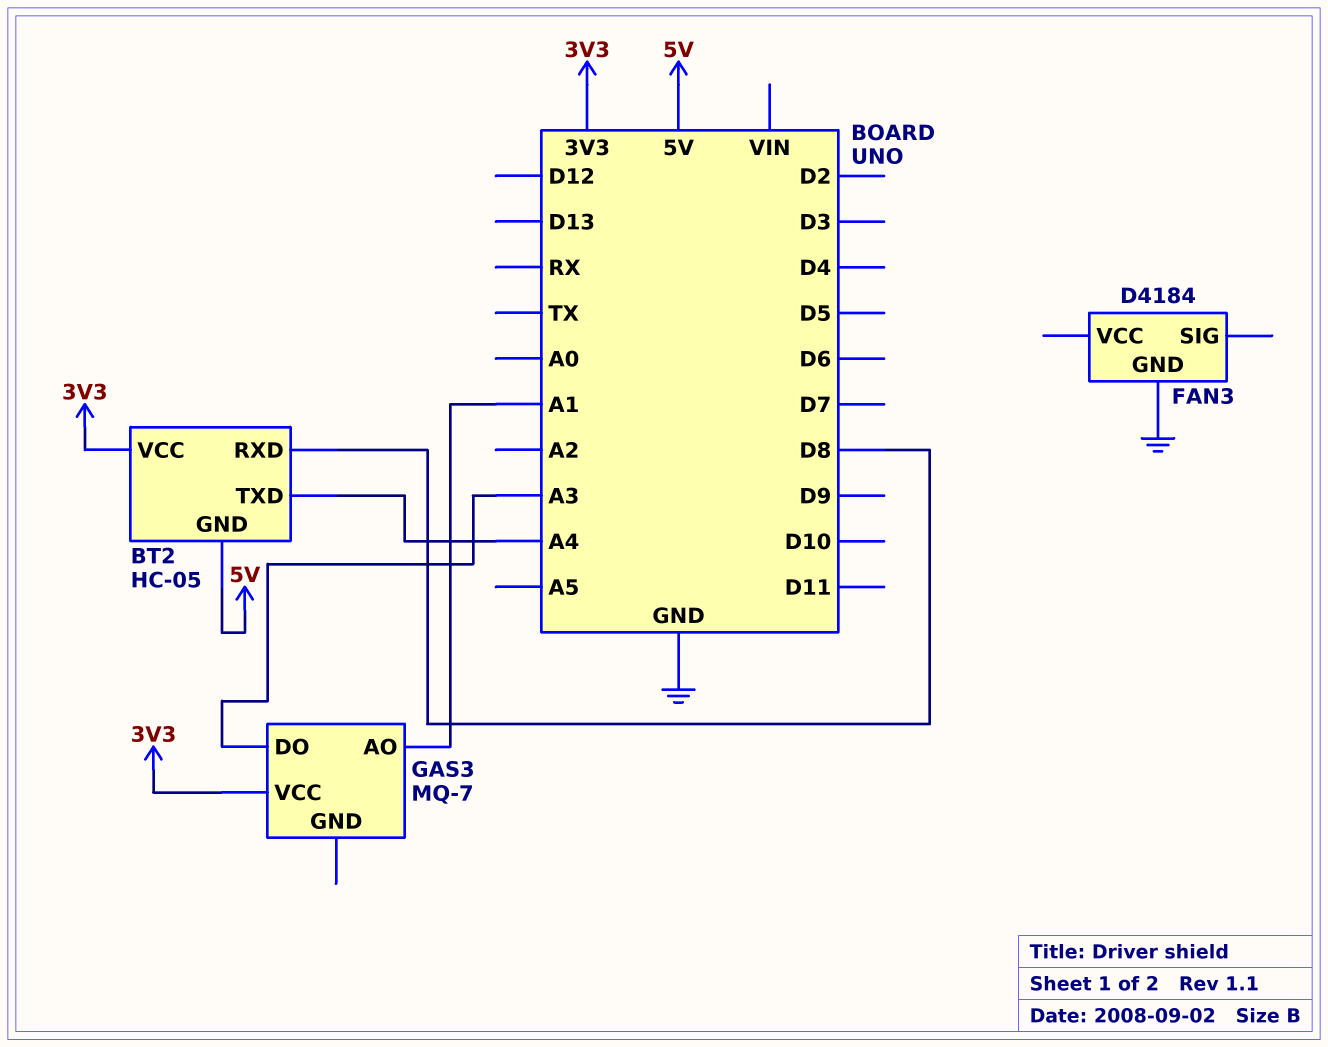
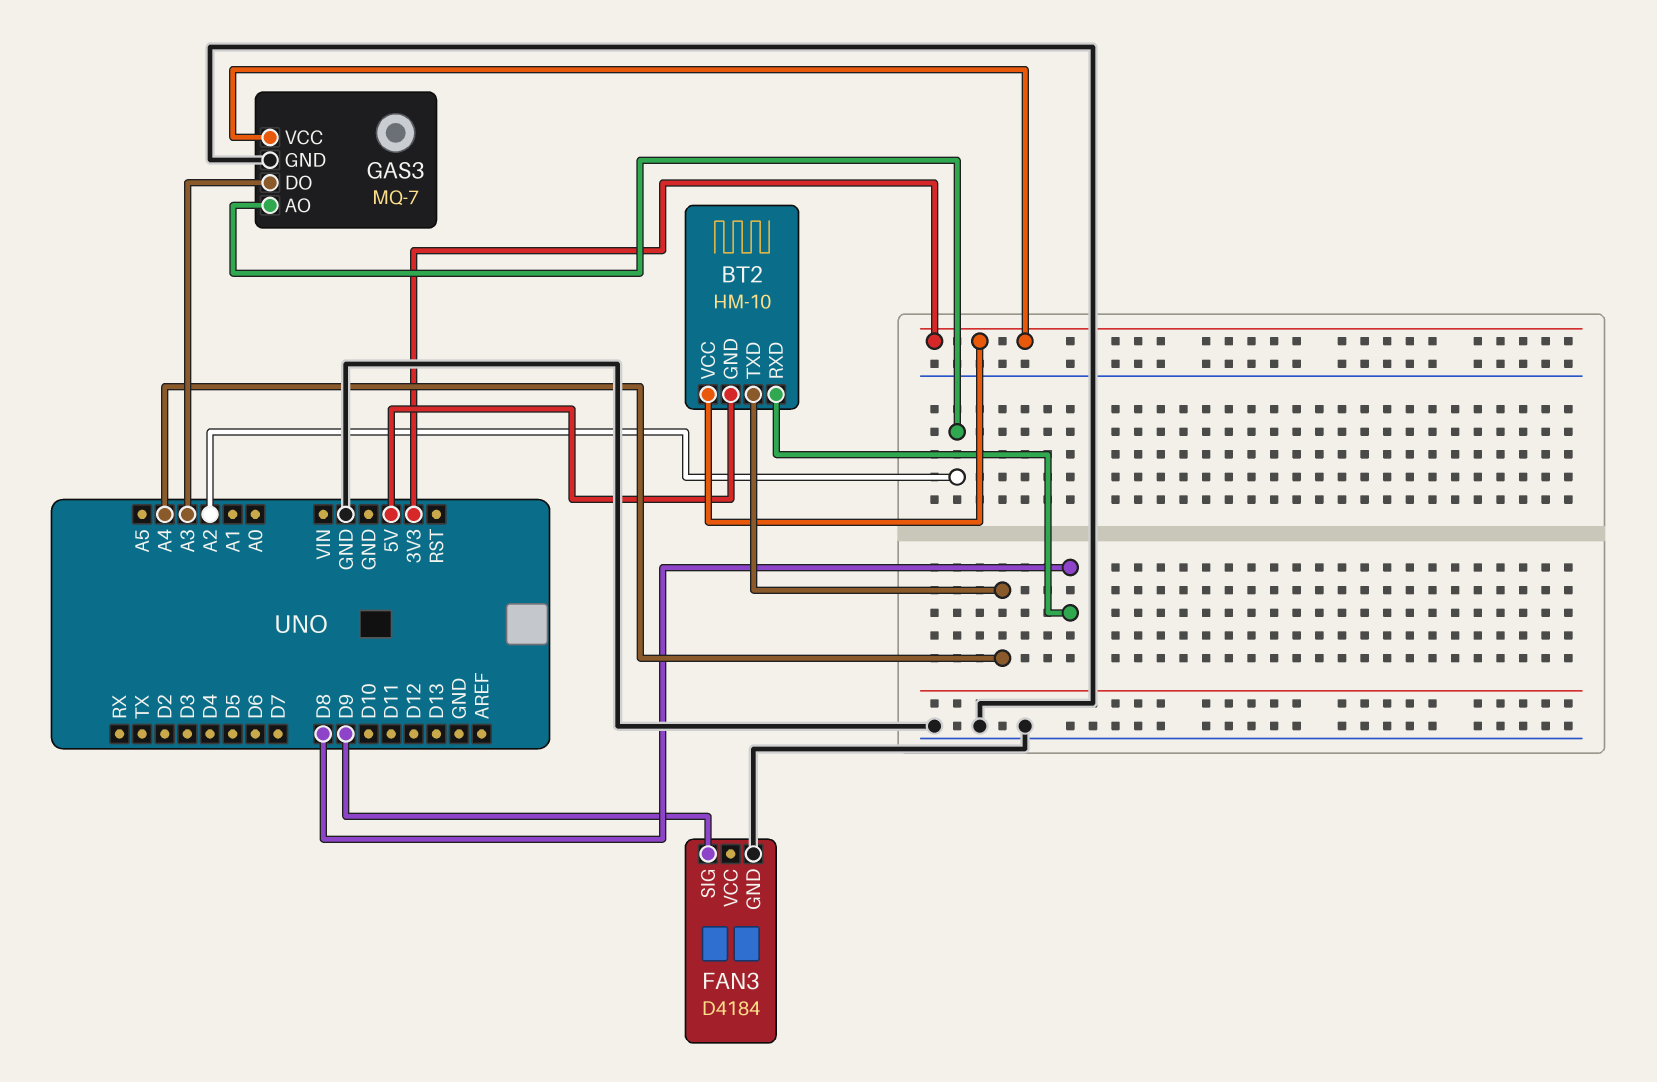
BT2: HC-05 -> HM-10
FAN3 pin SIG: none -> D9
GAS3 pin AO: A1 -> A2
GAS3 pin GND: none -> GND

